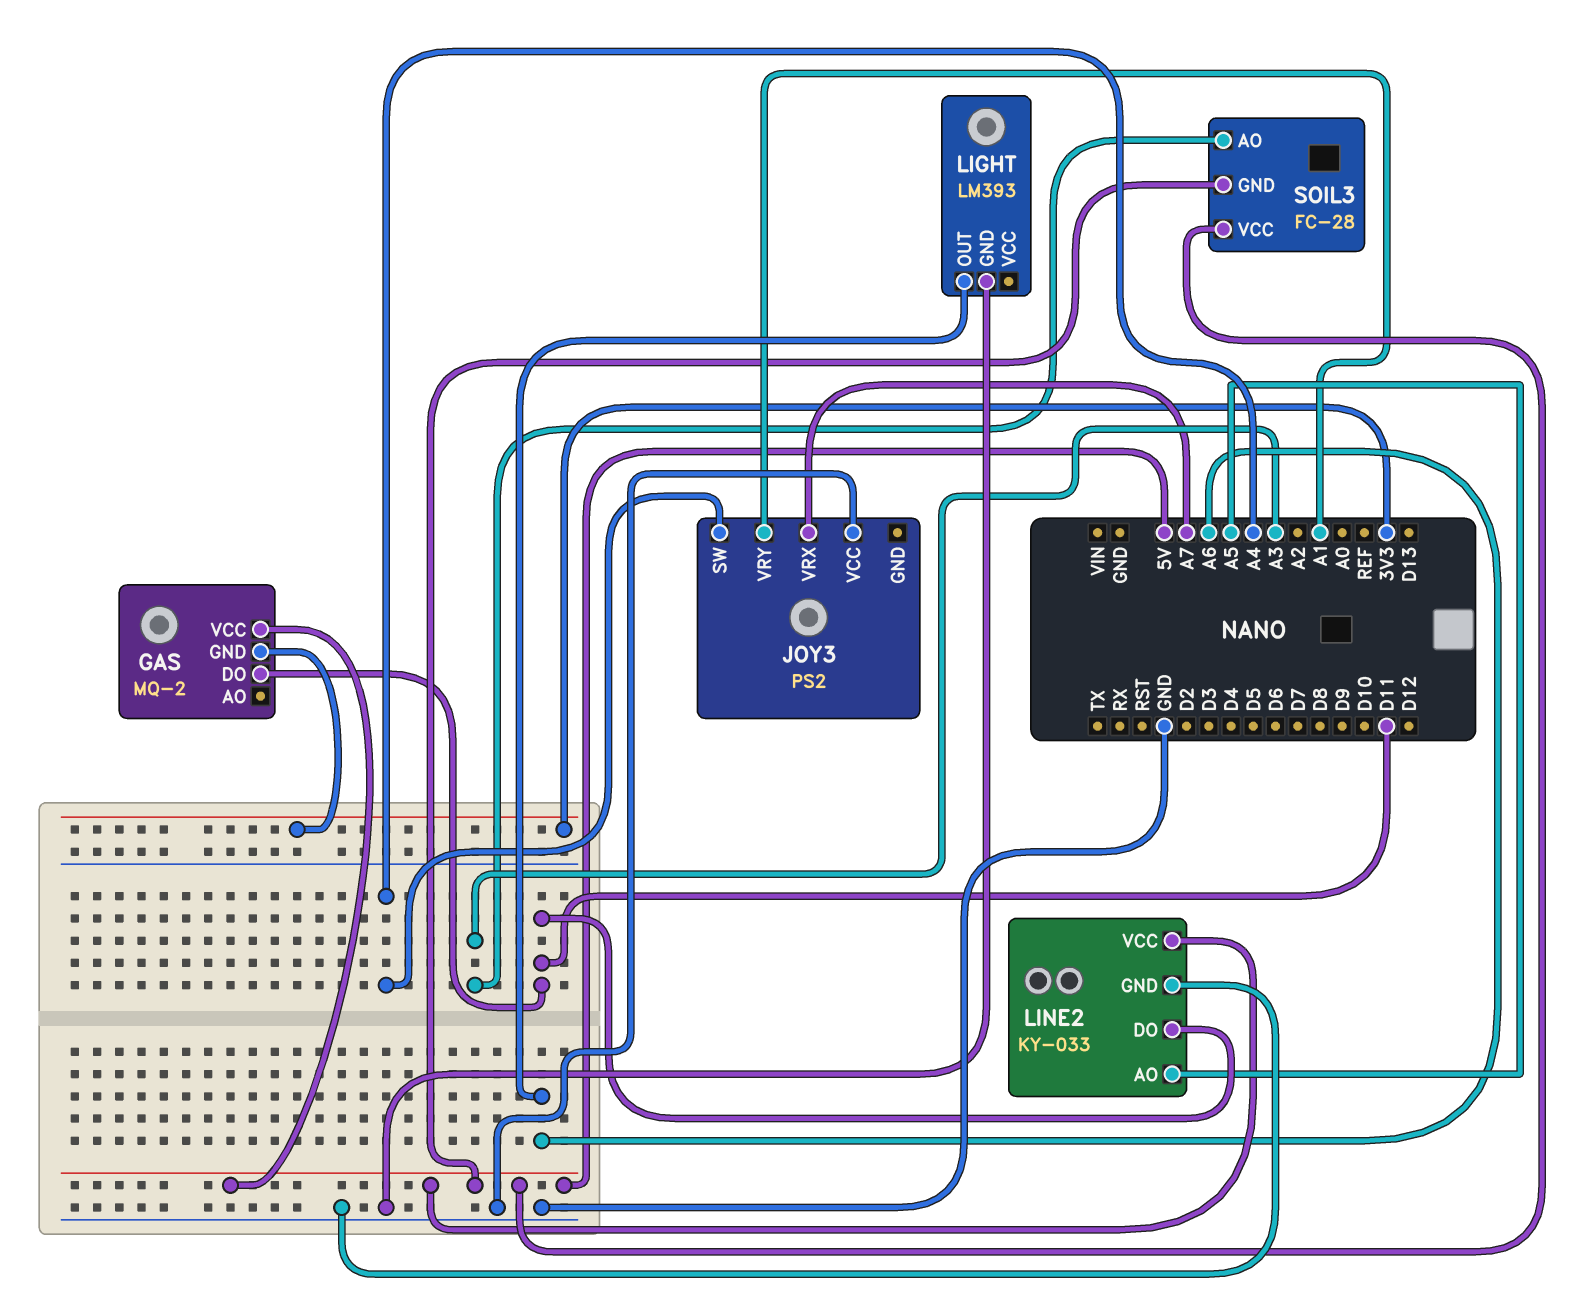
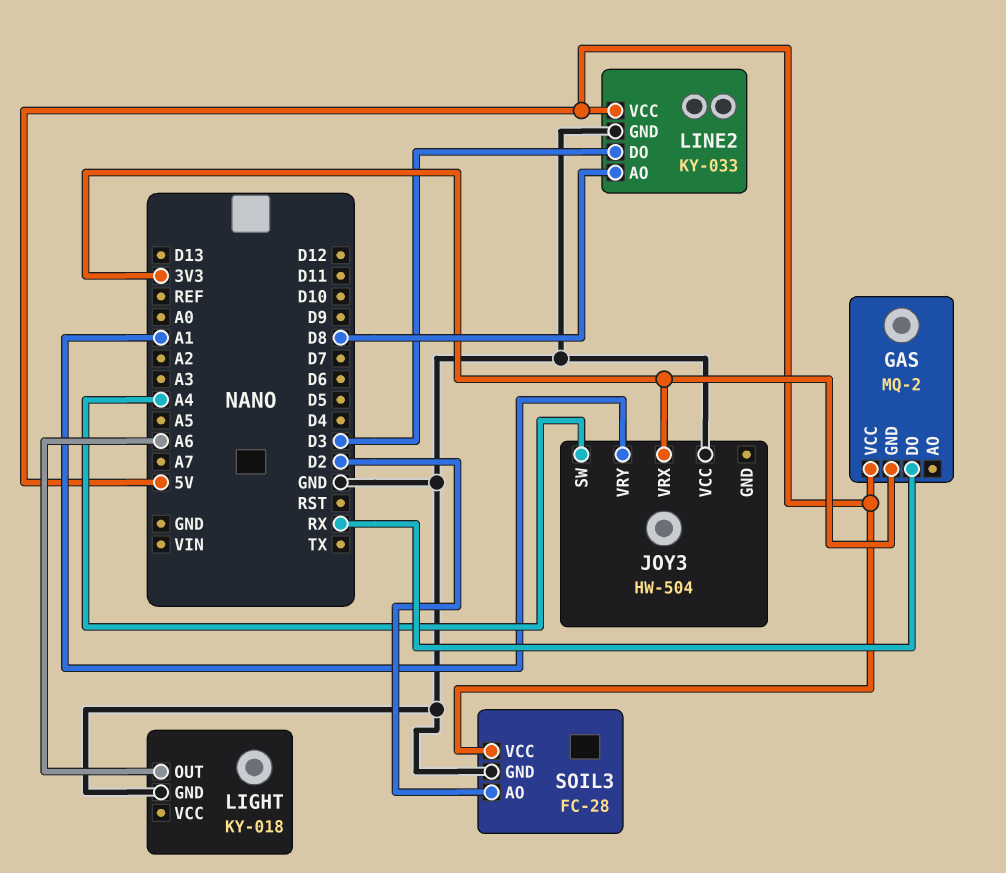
GAS pin DO: D11 -> RX
JOY3: PS2 -> HW-504
JOY3 pin VRX: A7 -> 3V3
LIGHT: LM393 -> KY-018
LINE2 pin AO: A5 -> D8
LINE2 pin DO: D11 -> D3
SOIL3 pin AO: A3 -> D2
SOIL3 pin GND: 5V -> GND

